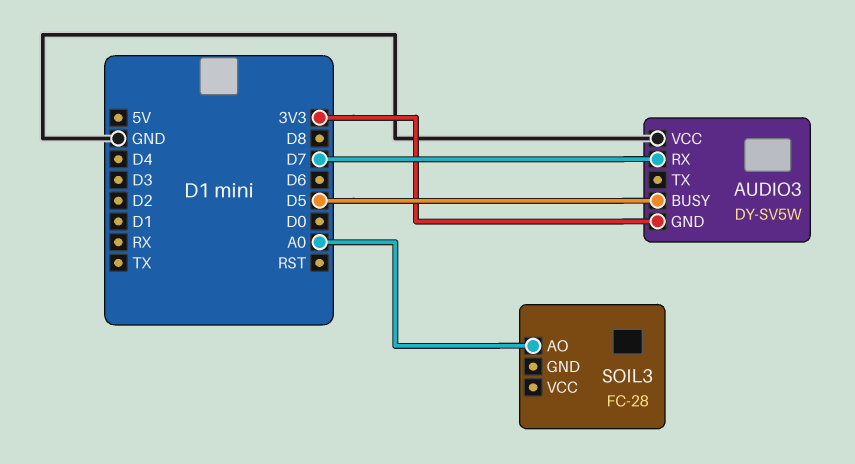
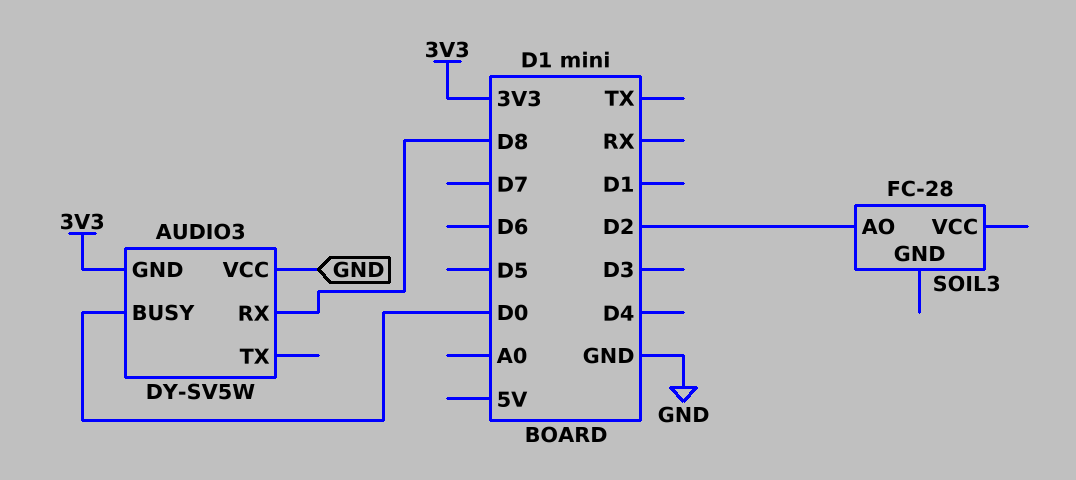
AUDIO3 pin BUSY: D5 -> D0
AUDIO3 pin RX: D7 -> D8
SOIL3 pin AO: A0 -> D2

